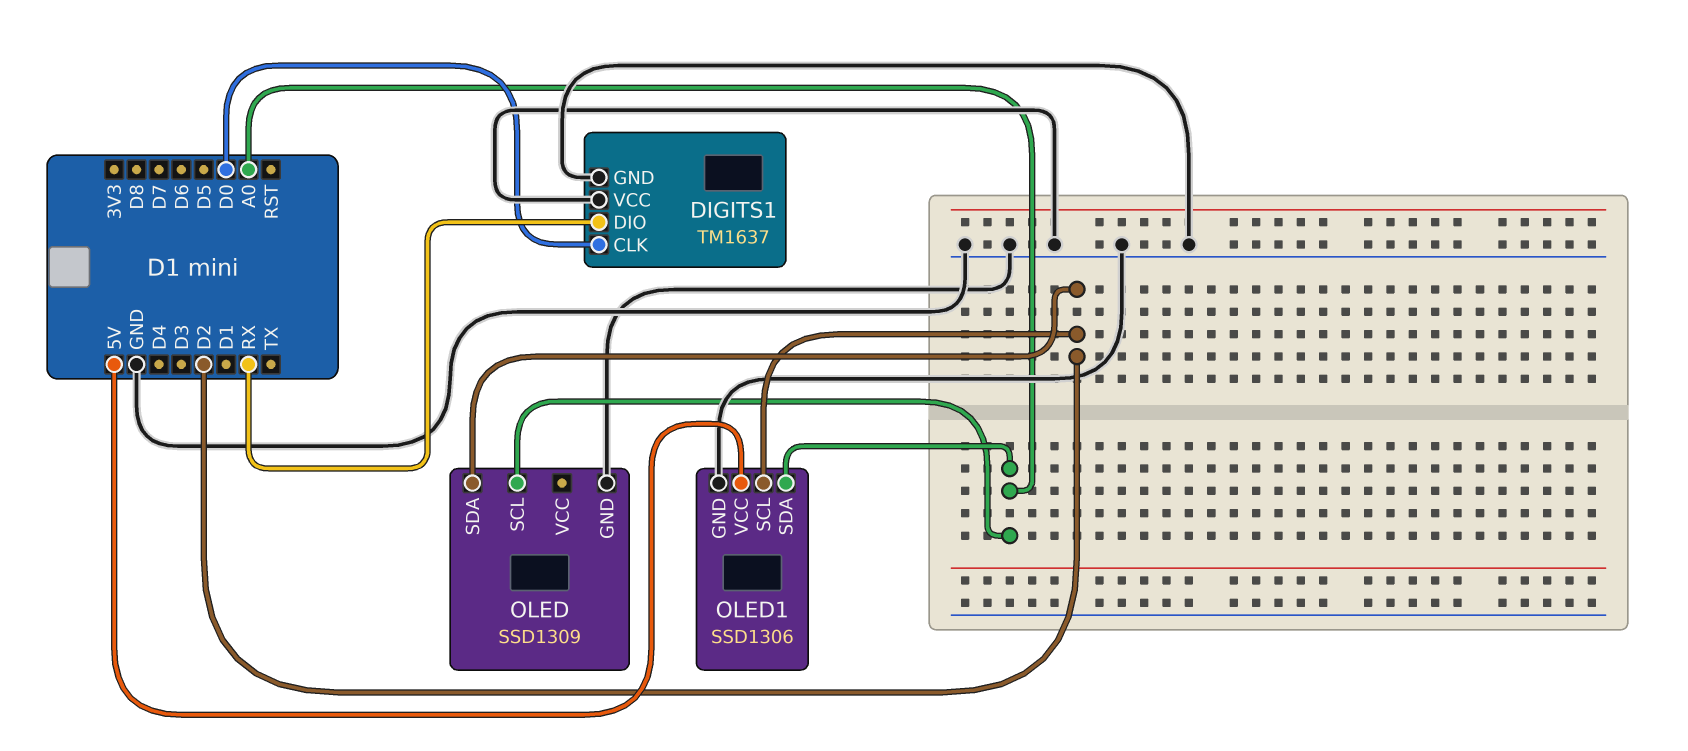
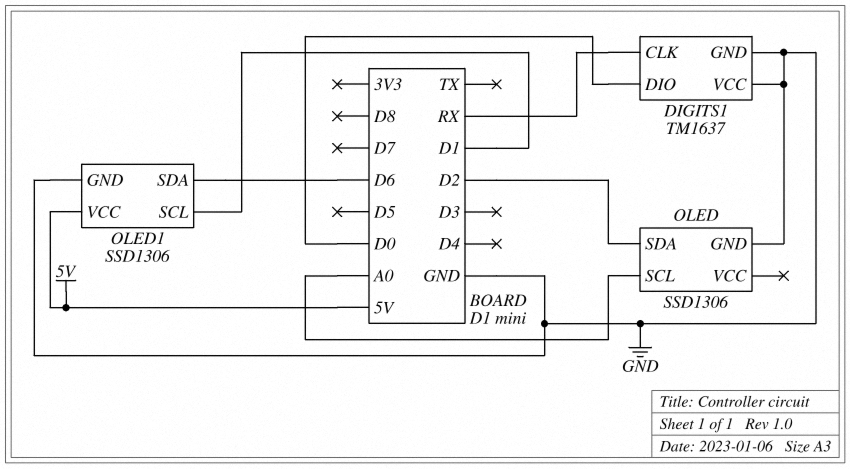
DIGITS1 pin CLK: D0 -> RX
DIGITS1 pin DIO: RX -> D0
OLED: SSD1309 -> SSD1306
OLED1 pin SCL: D2 -> D1
OLED1 pin SDA: A0 -> D6

